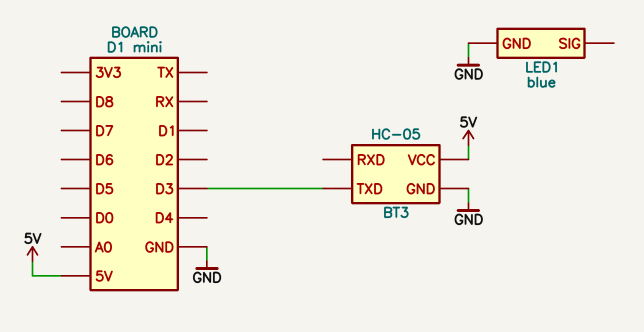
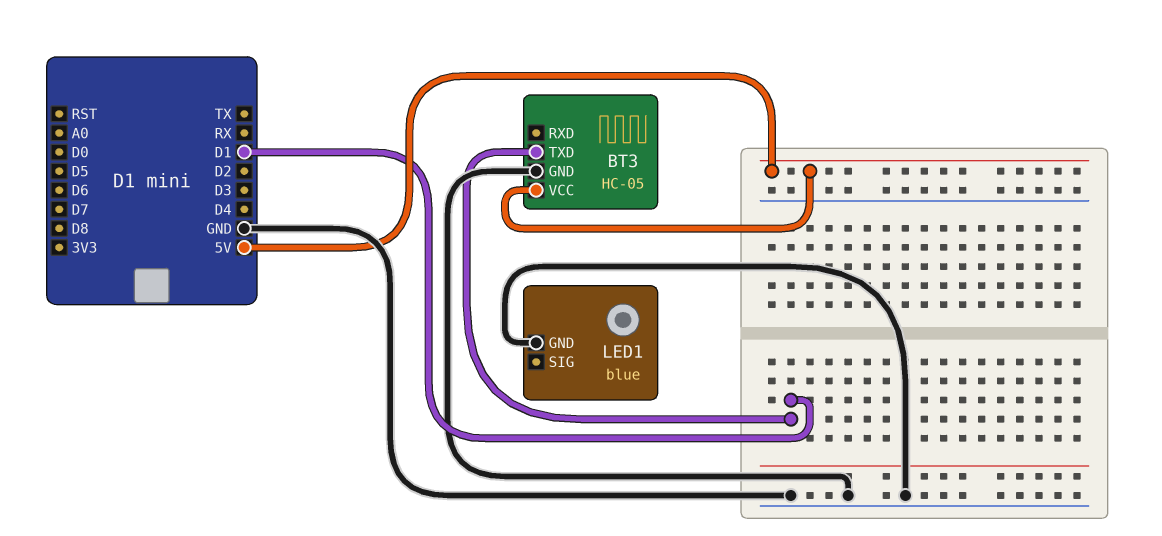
BT3 pin TXD: D3 -> D1

